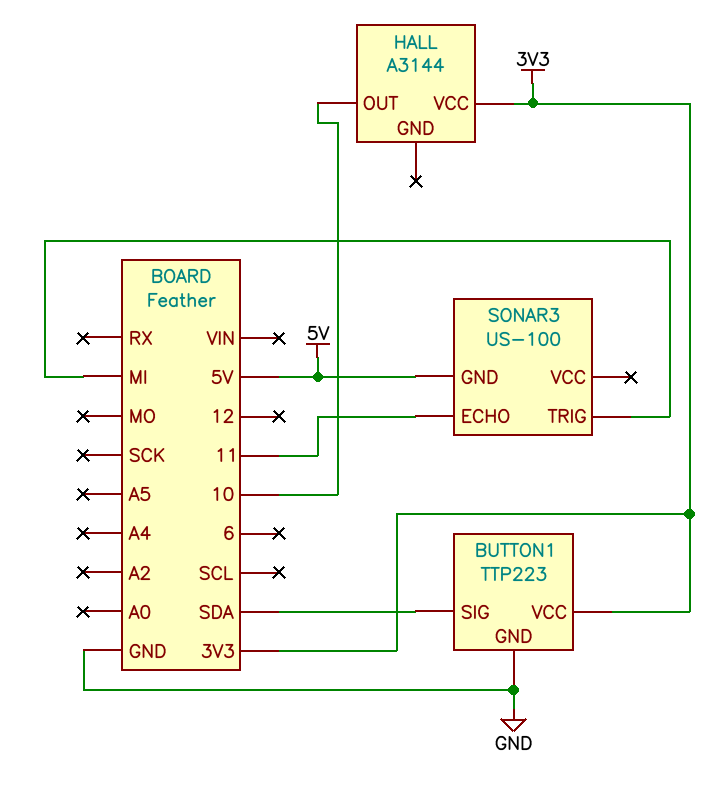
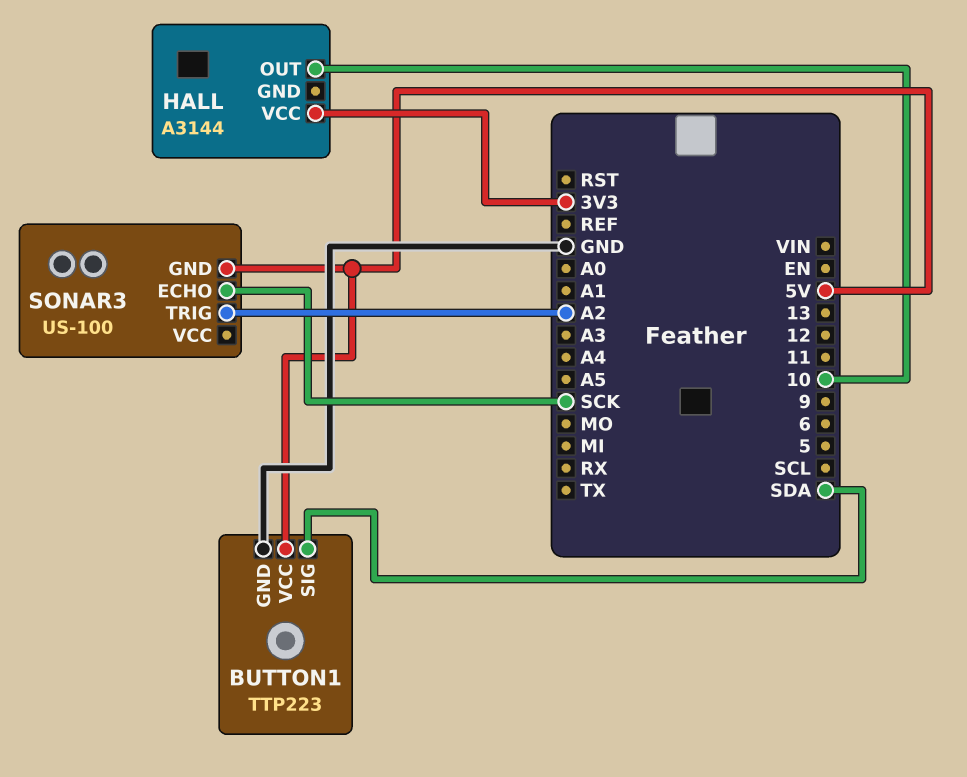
BUTTON1 pin VCC: 3V3 -> 5V
SONAR3 pin ECHO: 11 -> SCK
SONAR3 pin TRIG: MI -> A2

